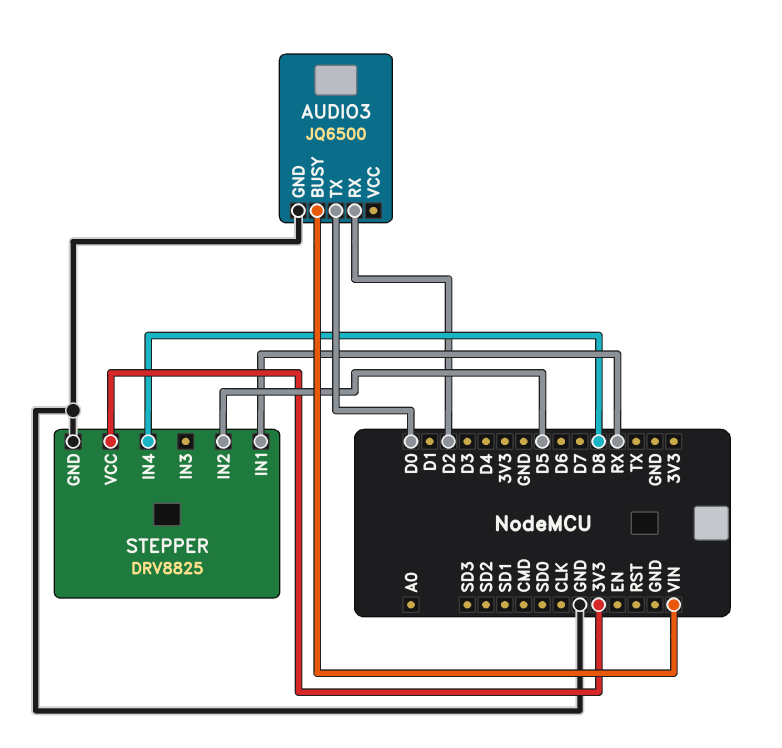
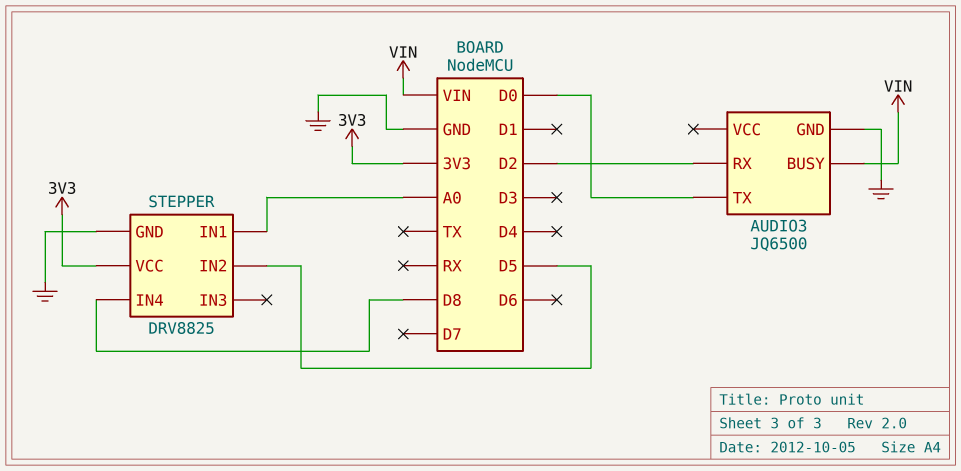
STEPPER pin IN1: RX -> A0

